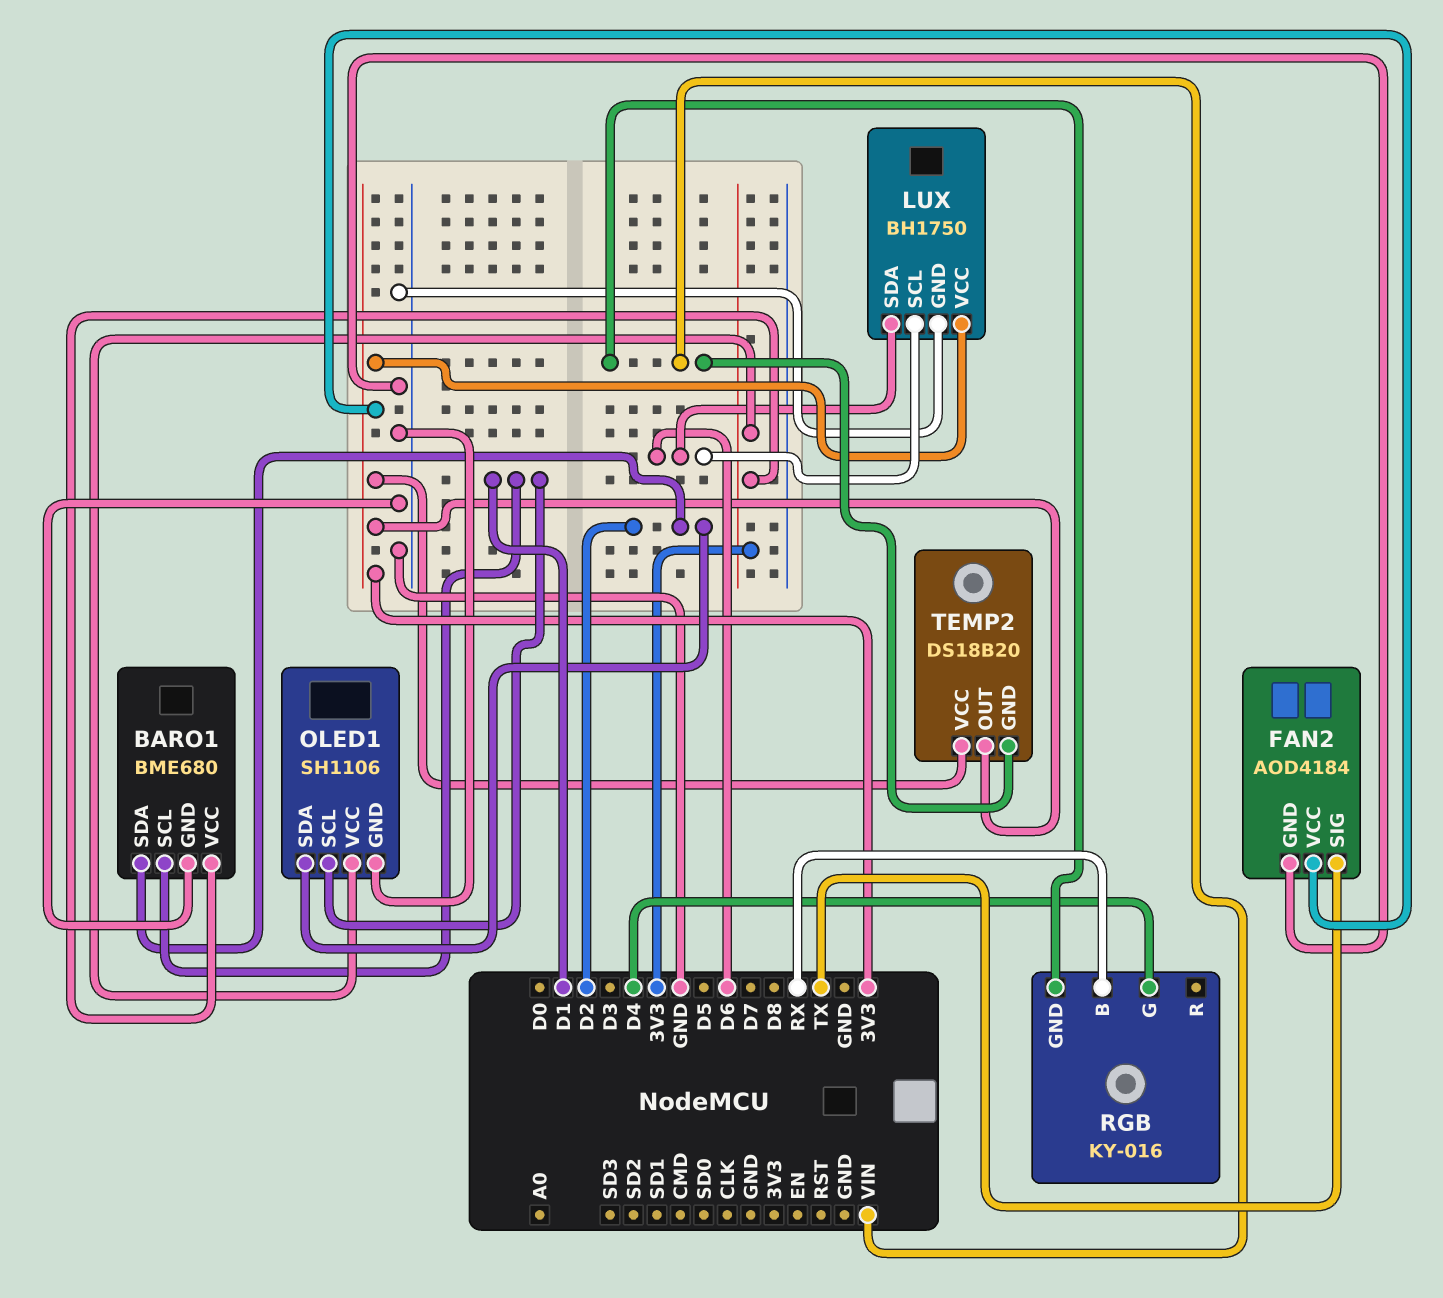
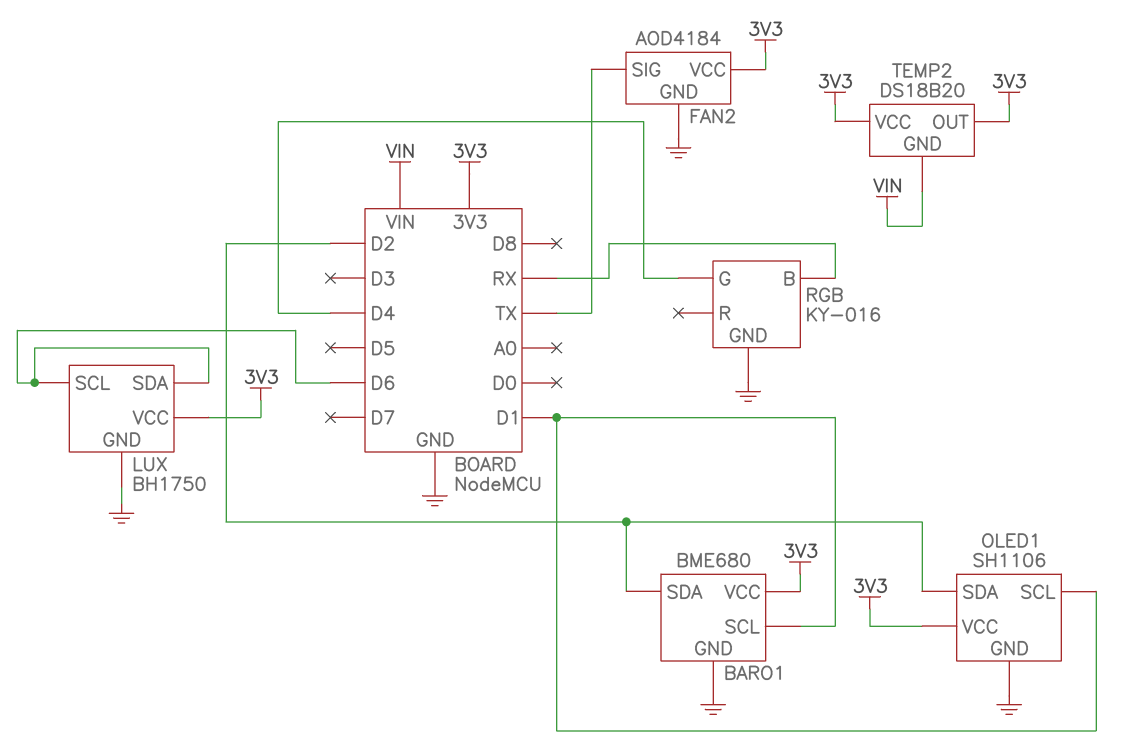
RGB pin GND: VIN -> GND

